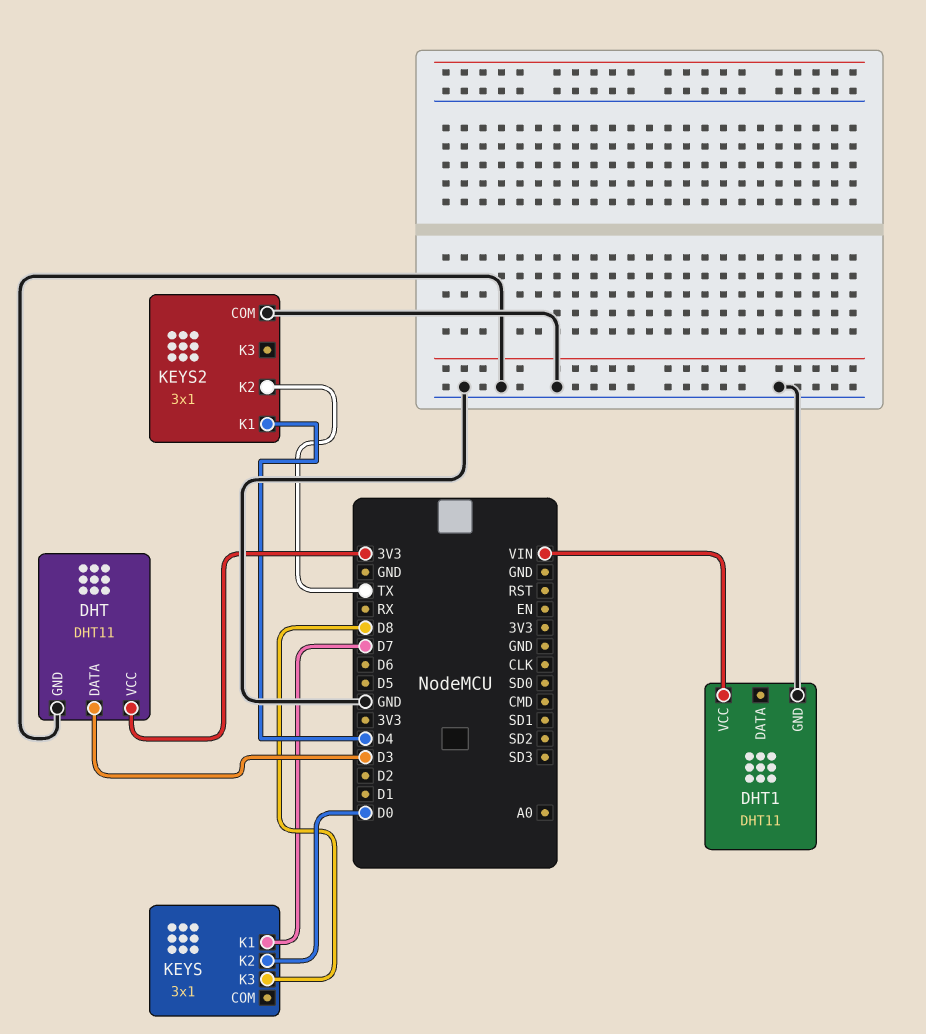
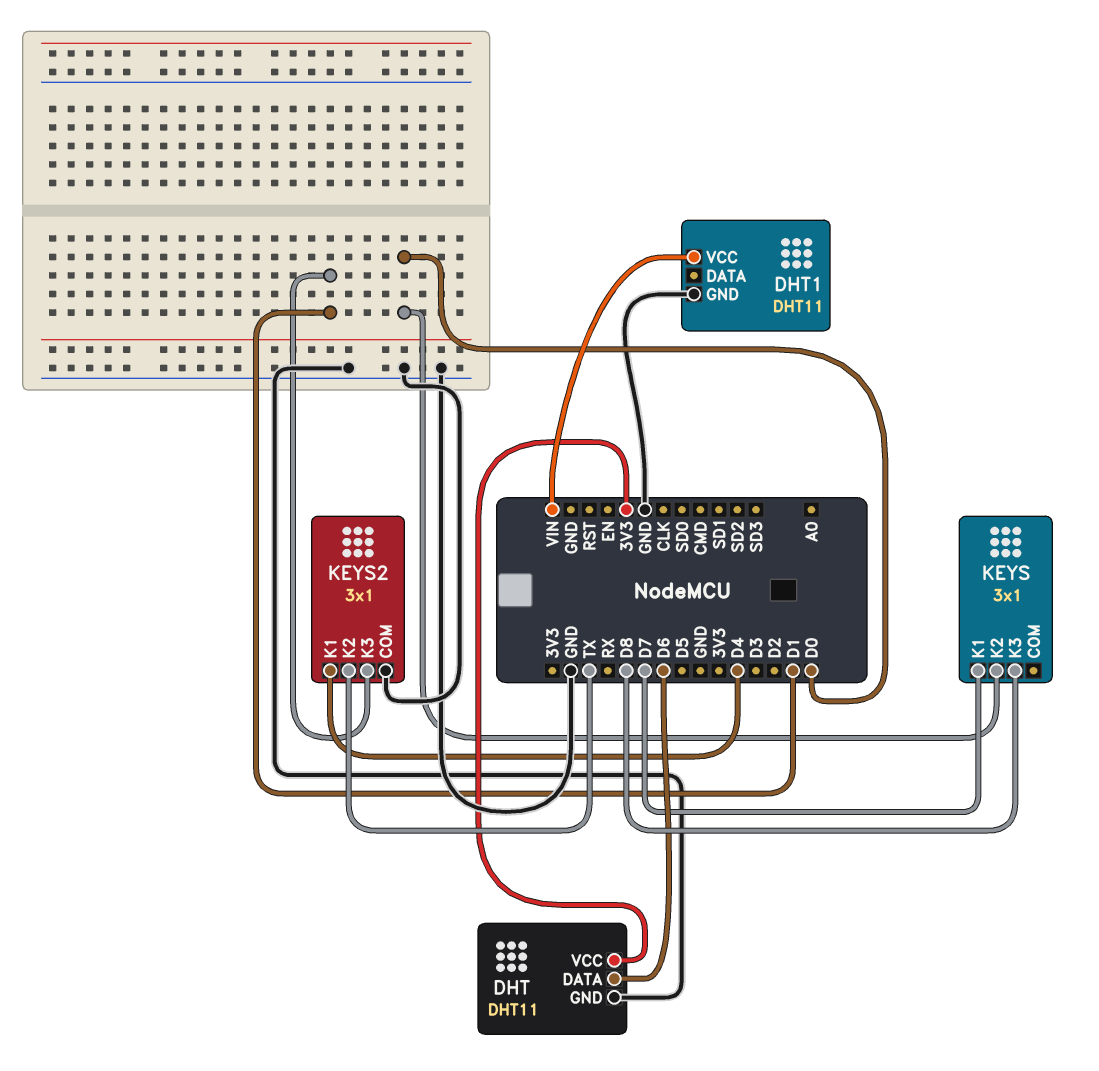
DHT pin DATA: D3 -> D6
KEYS2 pin K3: none -> D1

